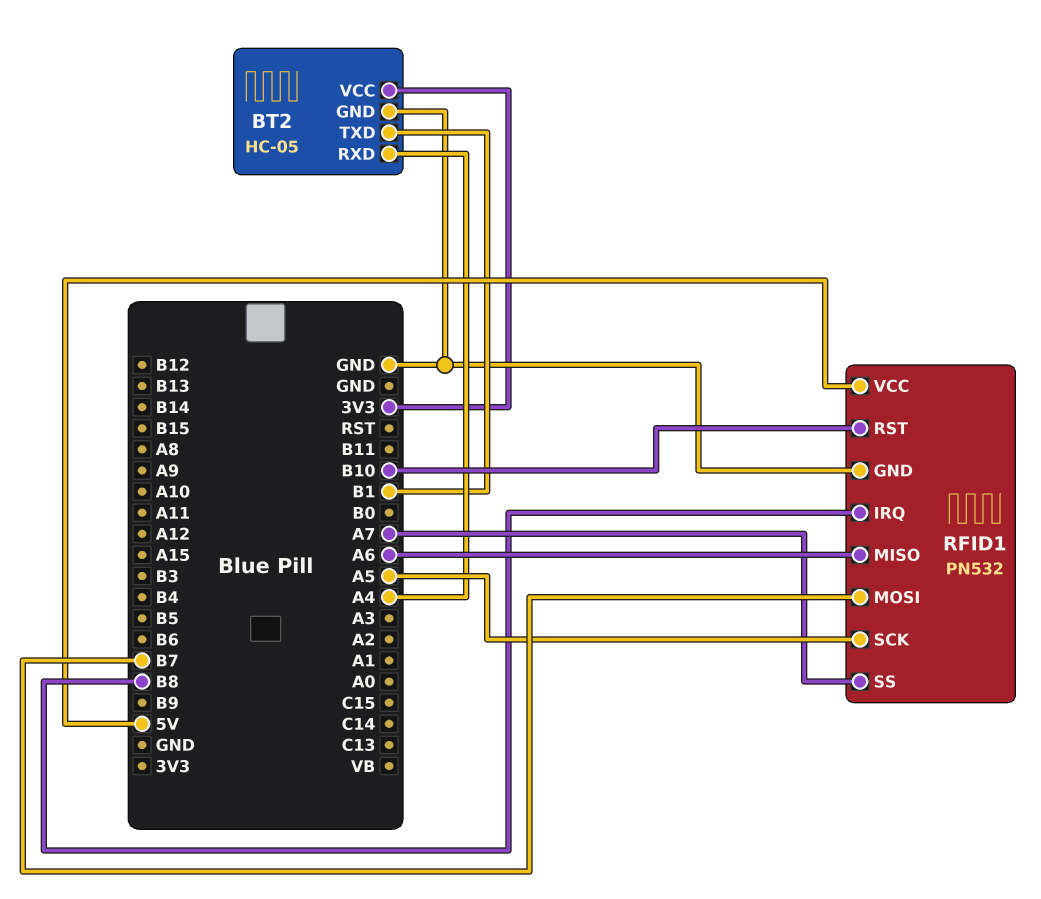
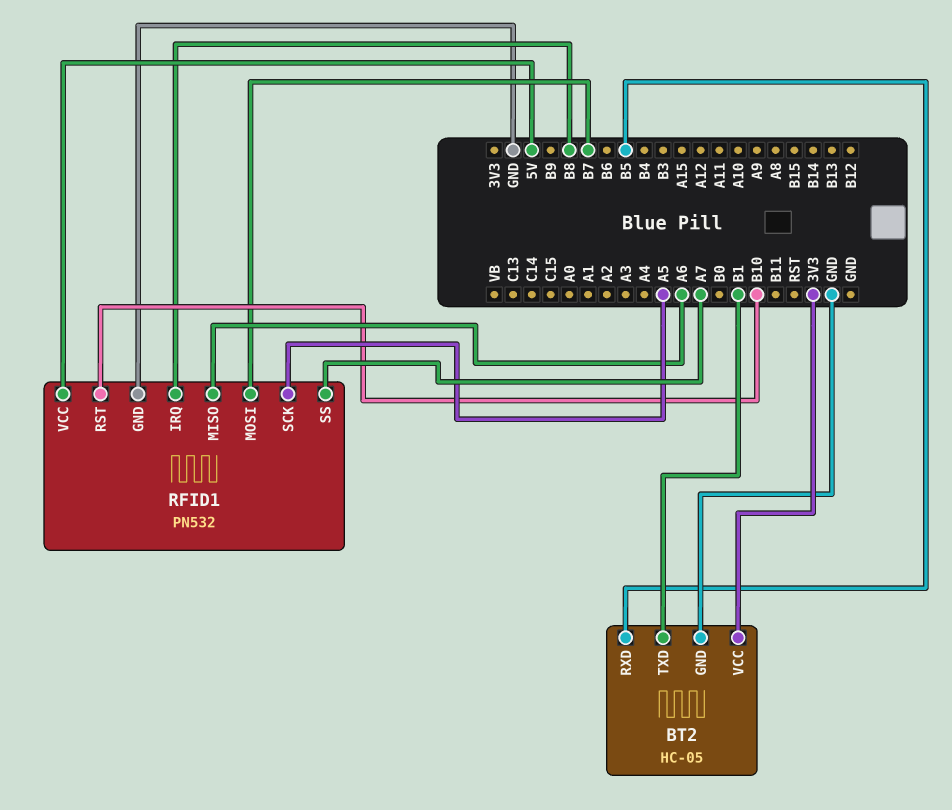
BT2 pin RXD: A4 -> B5

